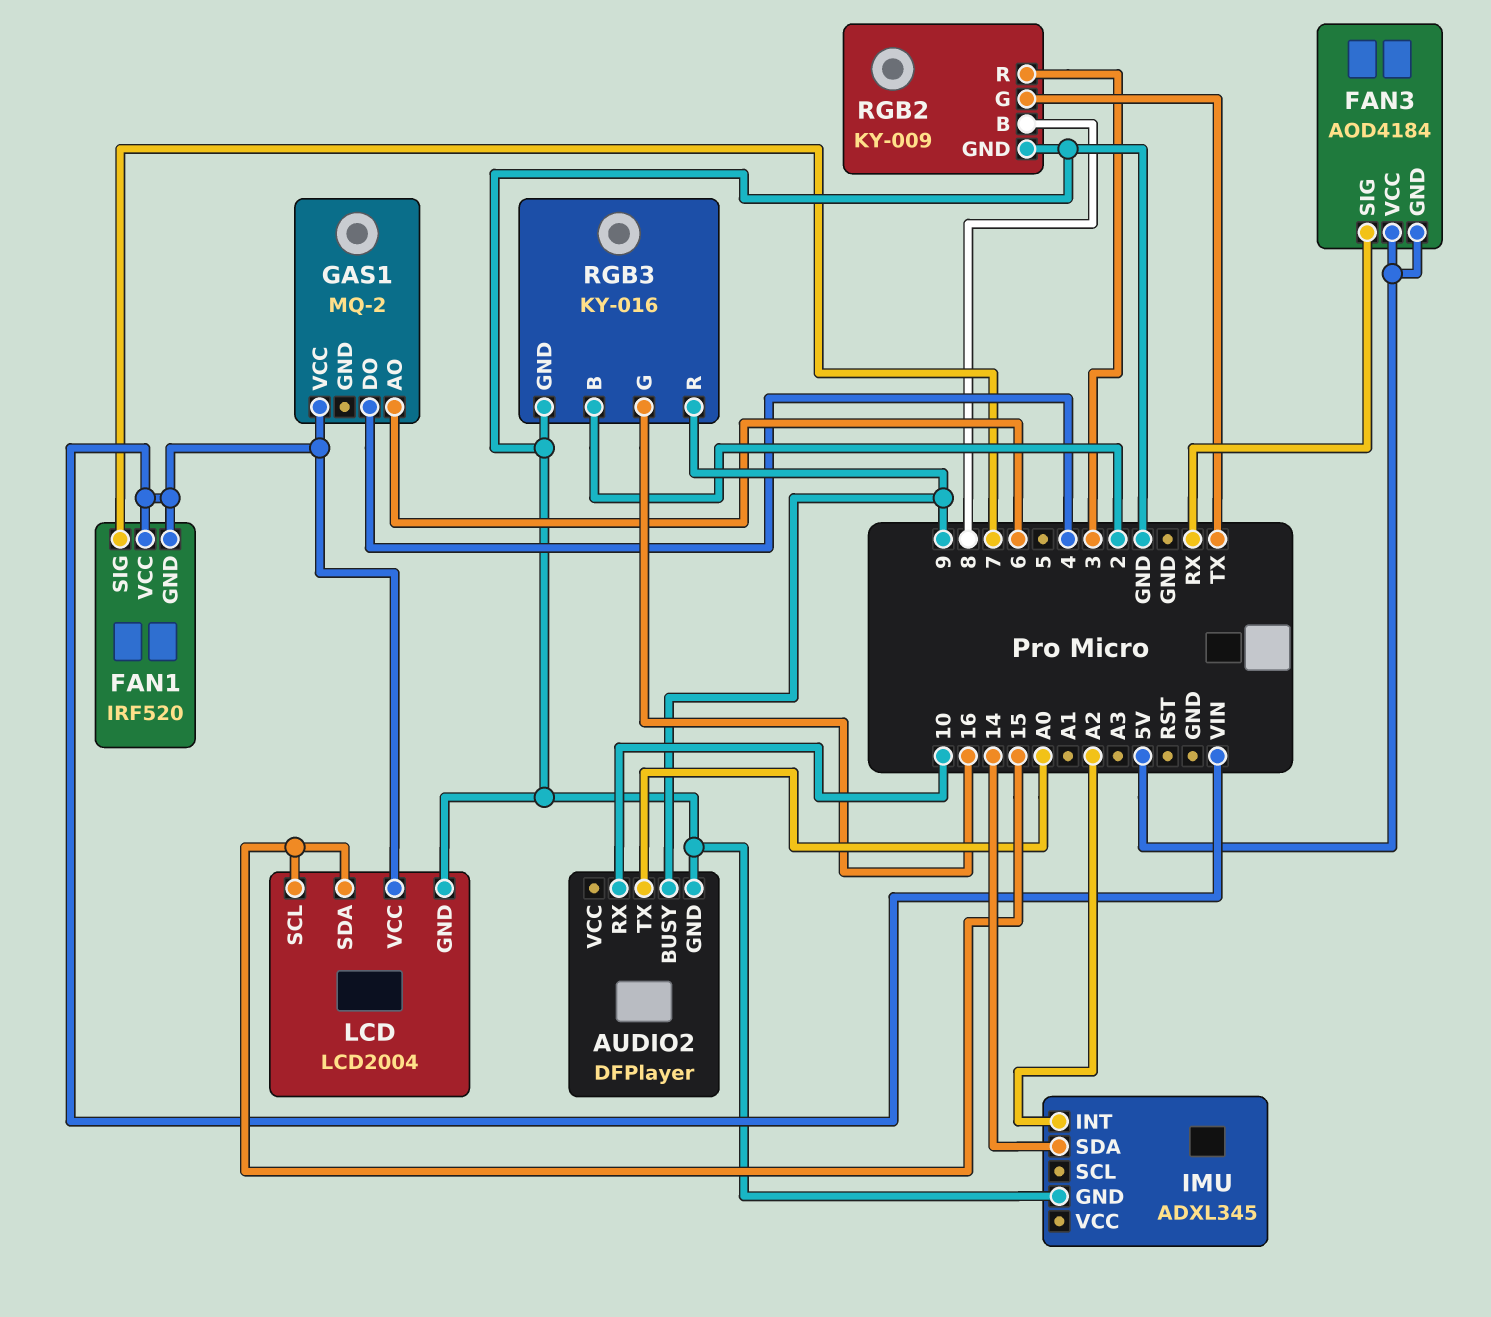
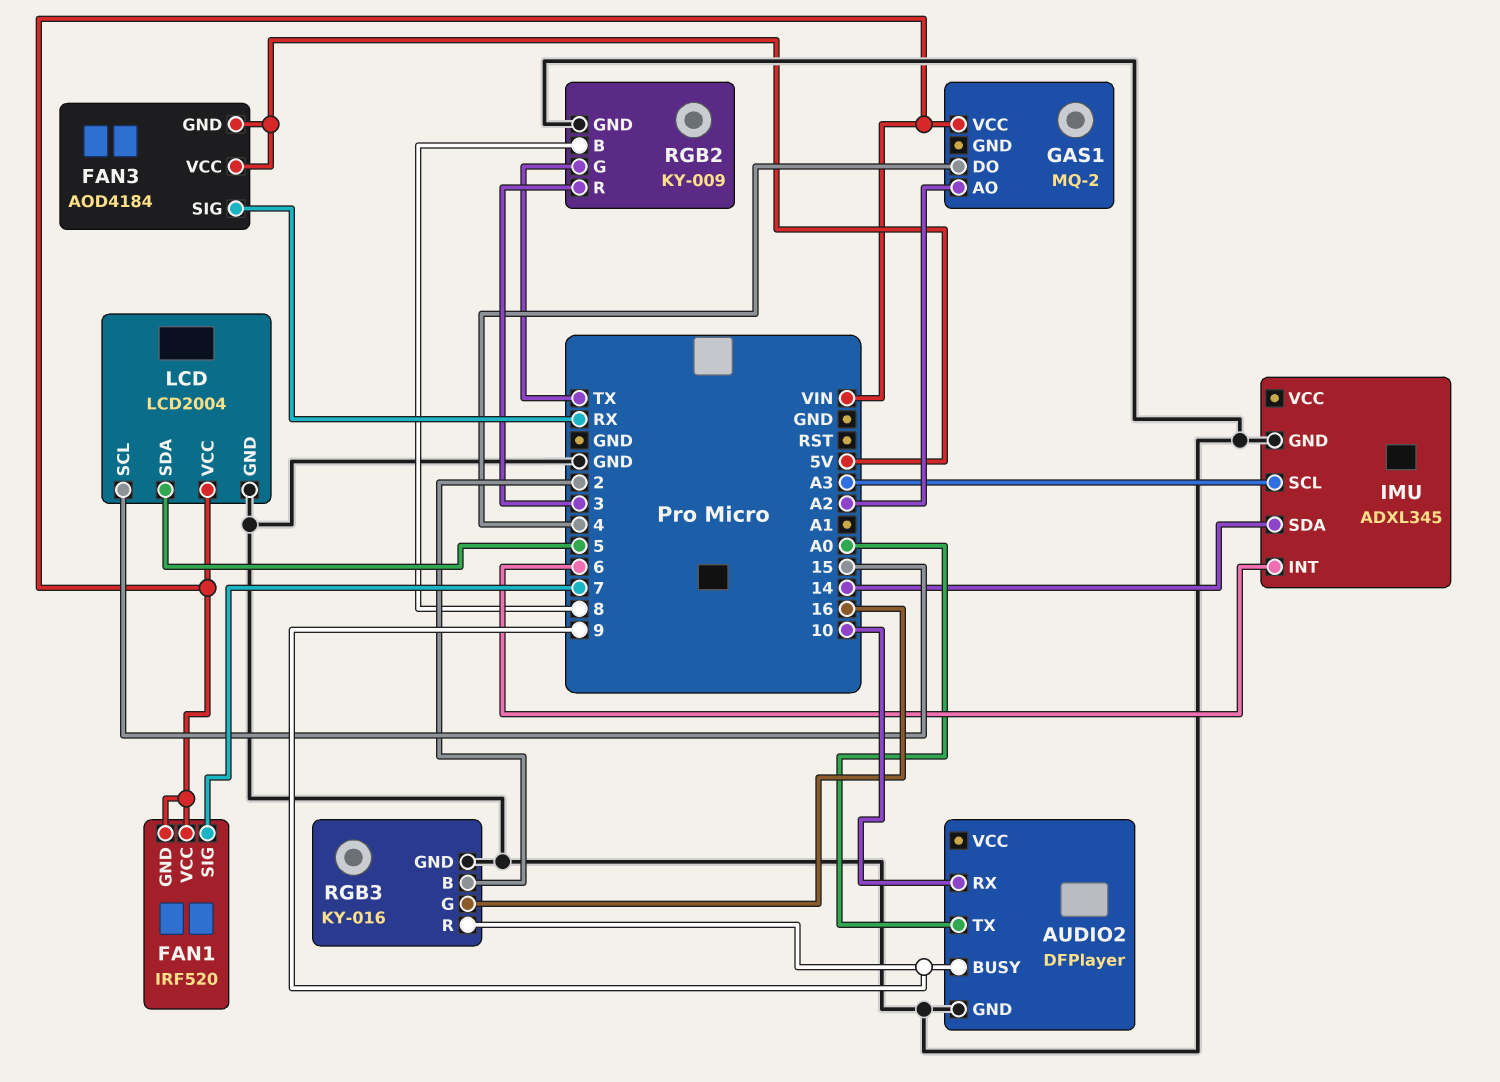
GAS1 pin AO: 6 -> A2
IMU pin INT: A2 -> 6
IMU pin SCL: none -> A3
LCD pin SDA: 15 -> 5

